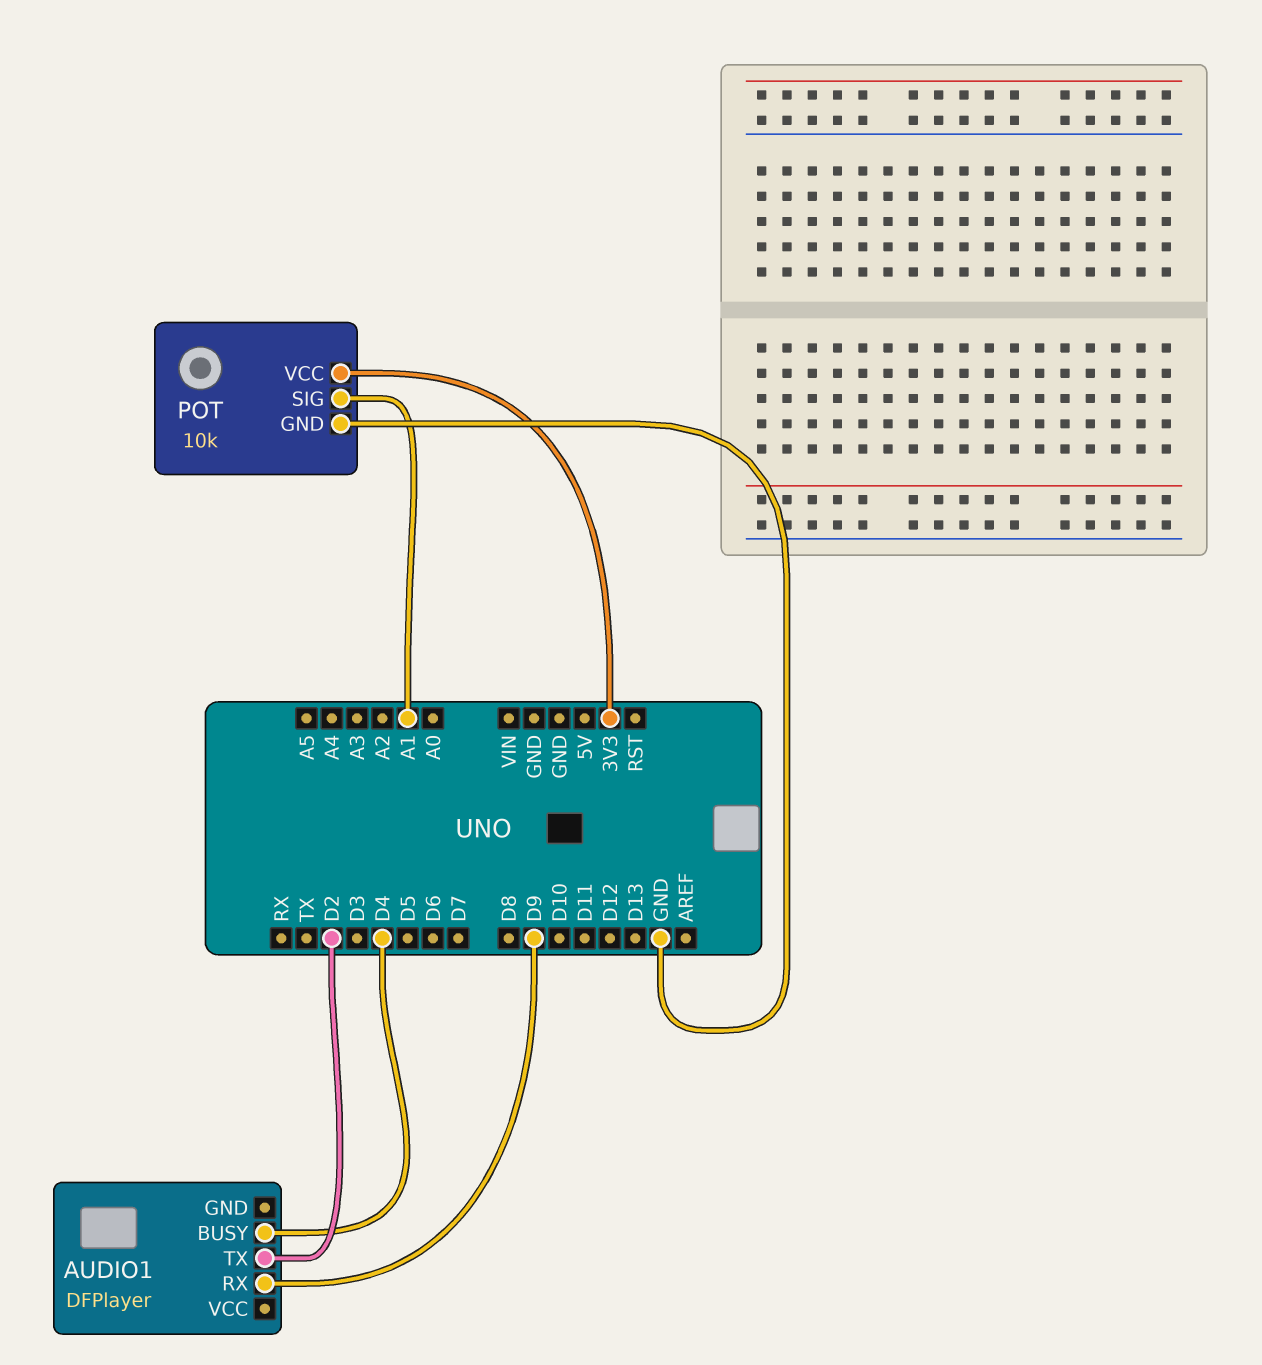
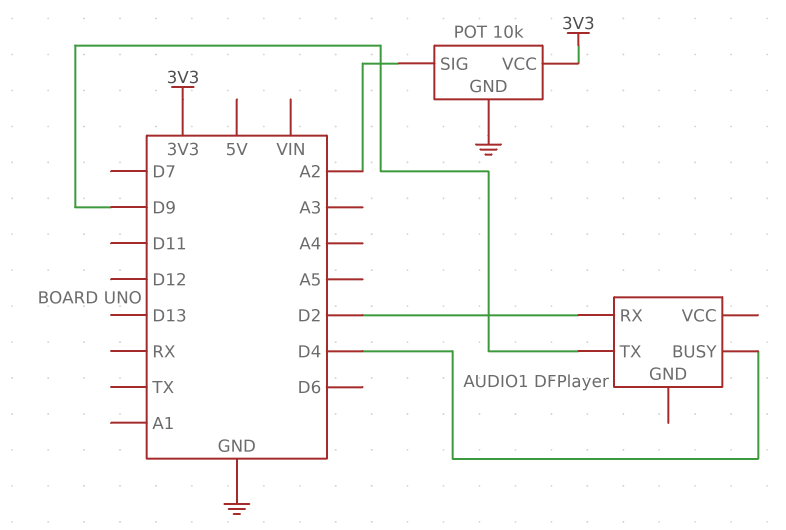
AUDIO1 pin RX: D9 -> D2
AUDIO1 pin TX: D2 -> D9
POT pin SIG: A1 -> A2

